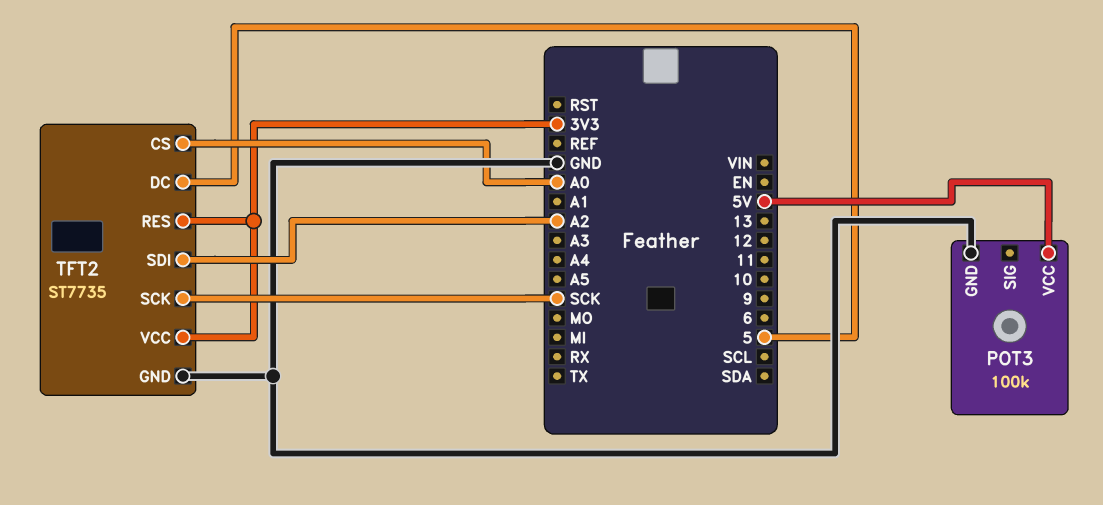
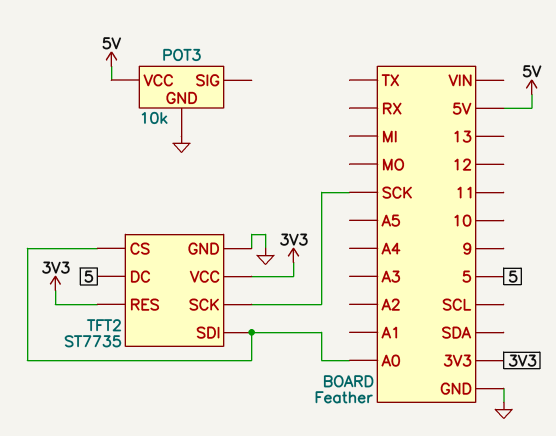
POT3: 100k -> 10k
TFT2 pin SDI: A2 -> A0

